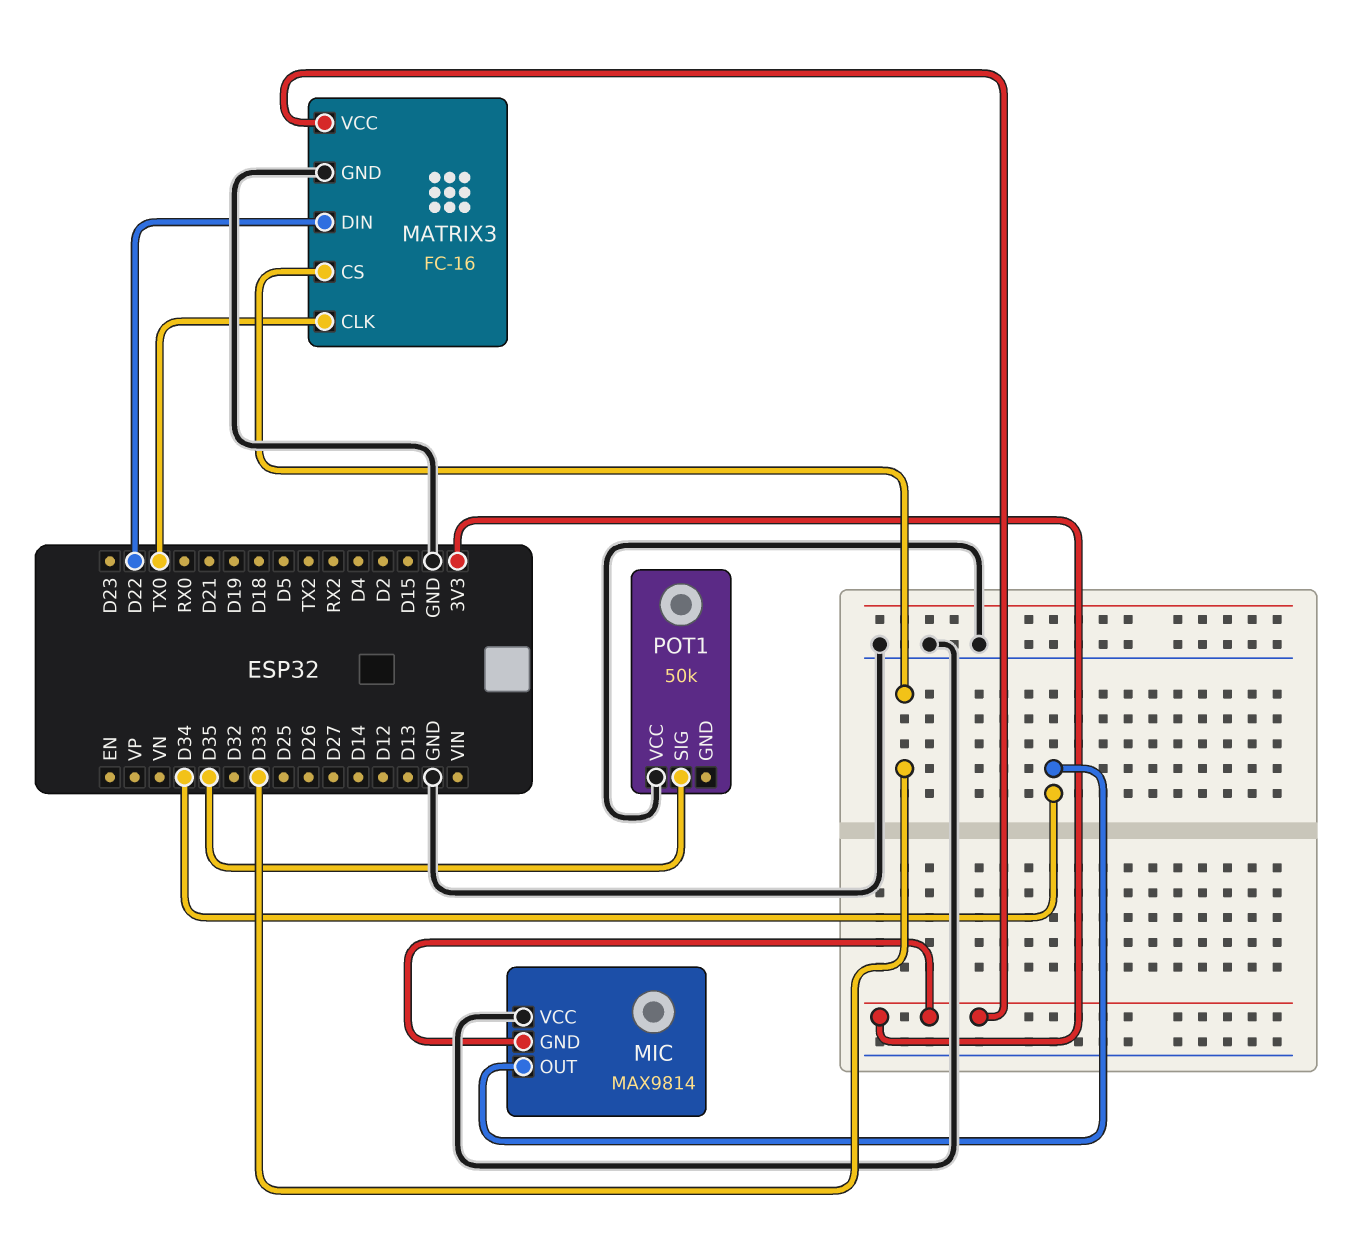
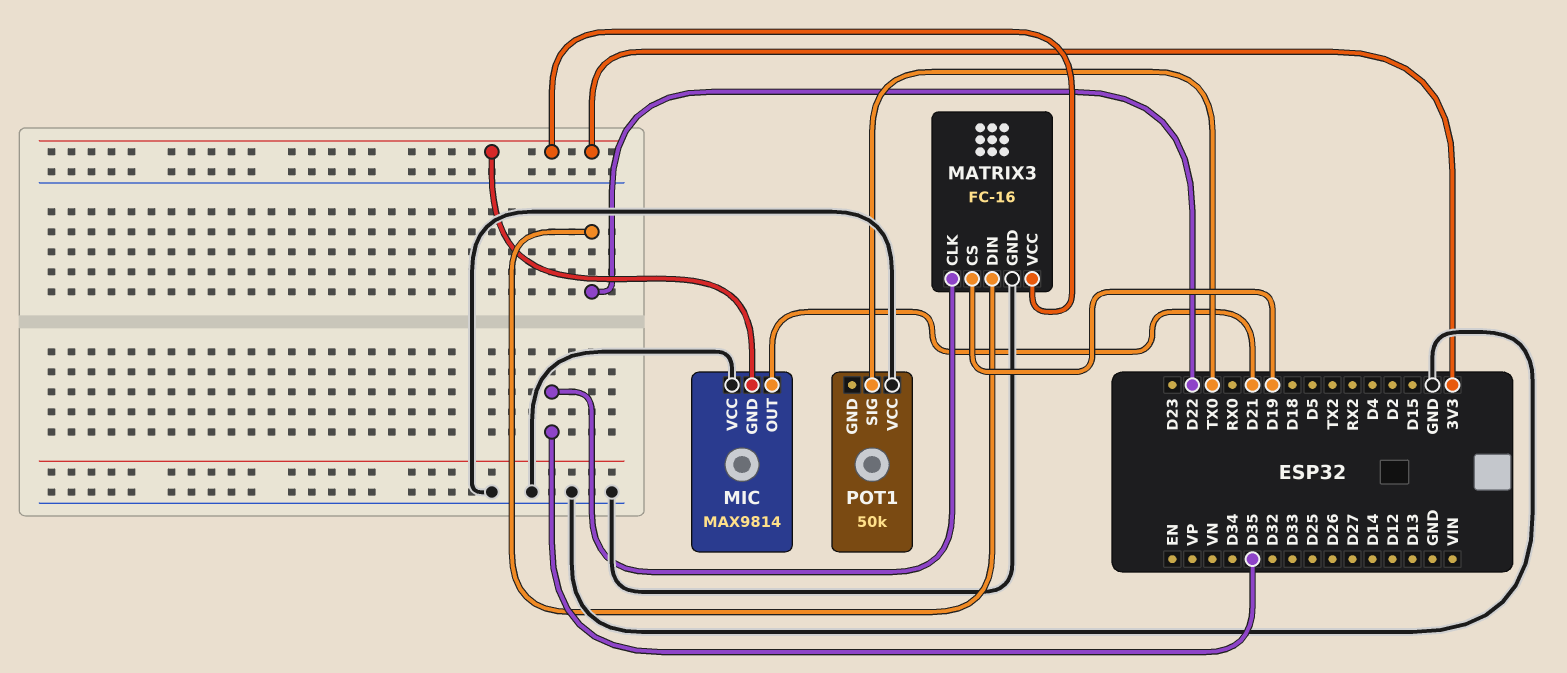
MATRIX3 pin CLK: TX0 -> D35
MATRIX3 pin CS: D33 -> D19
MIC pin OUT: D34 -> D21
POT1 pin SIG: D35 -> TX0

